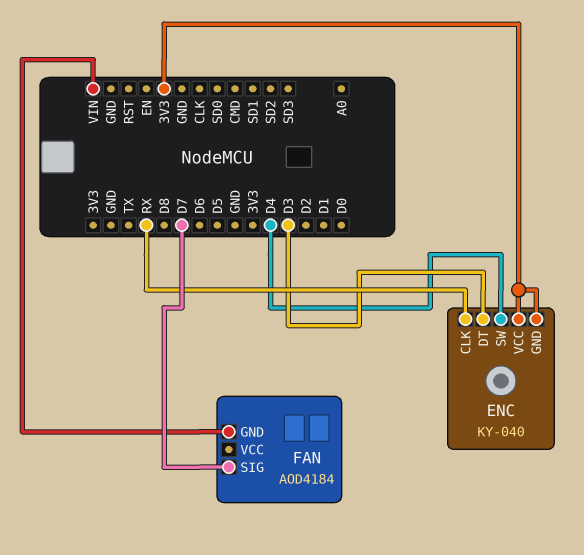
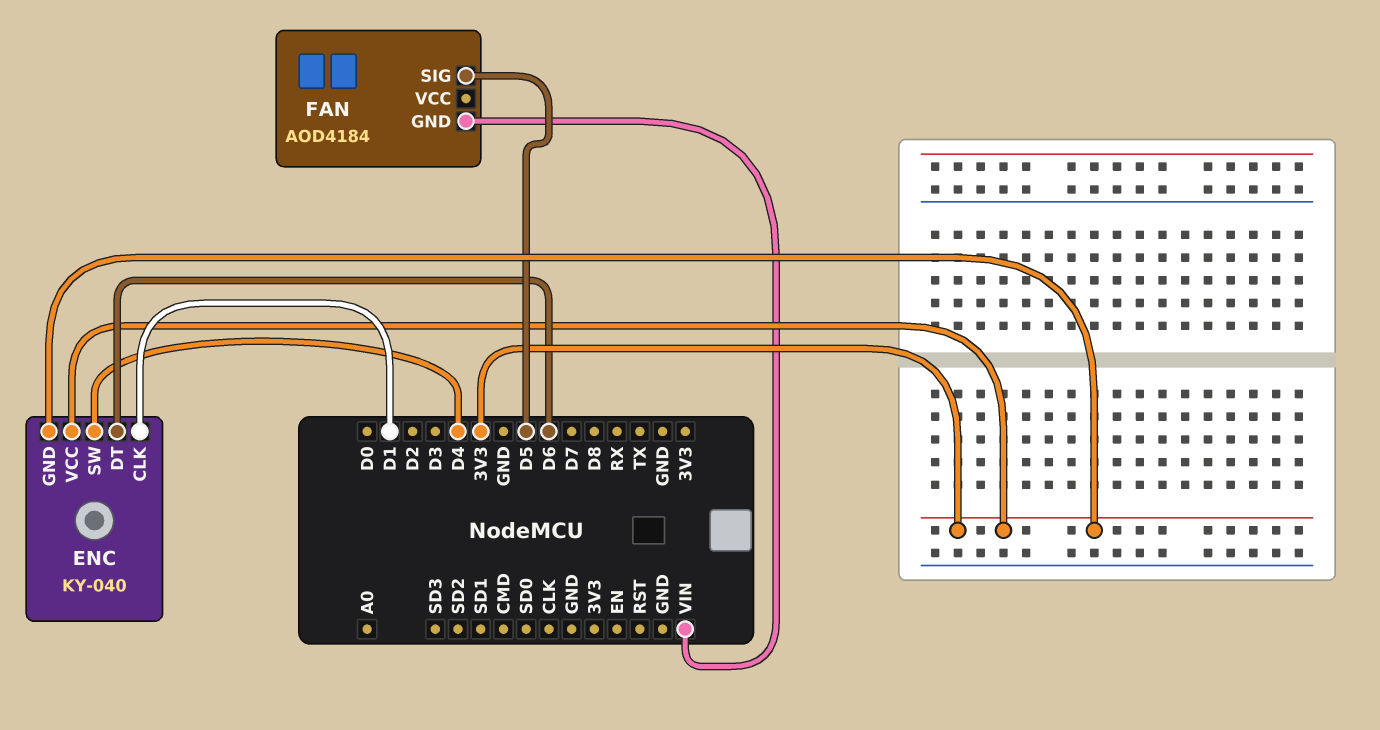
ENC pin CLK: RX -> D1
ENC pin DT: D3 -> D6
FAN pin SIG: D7 -> D5

